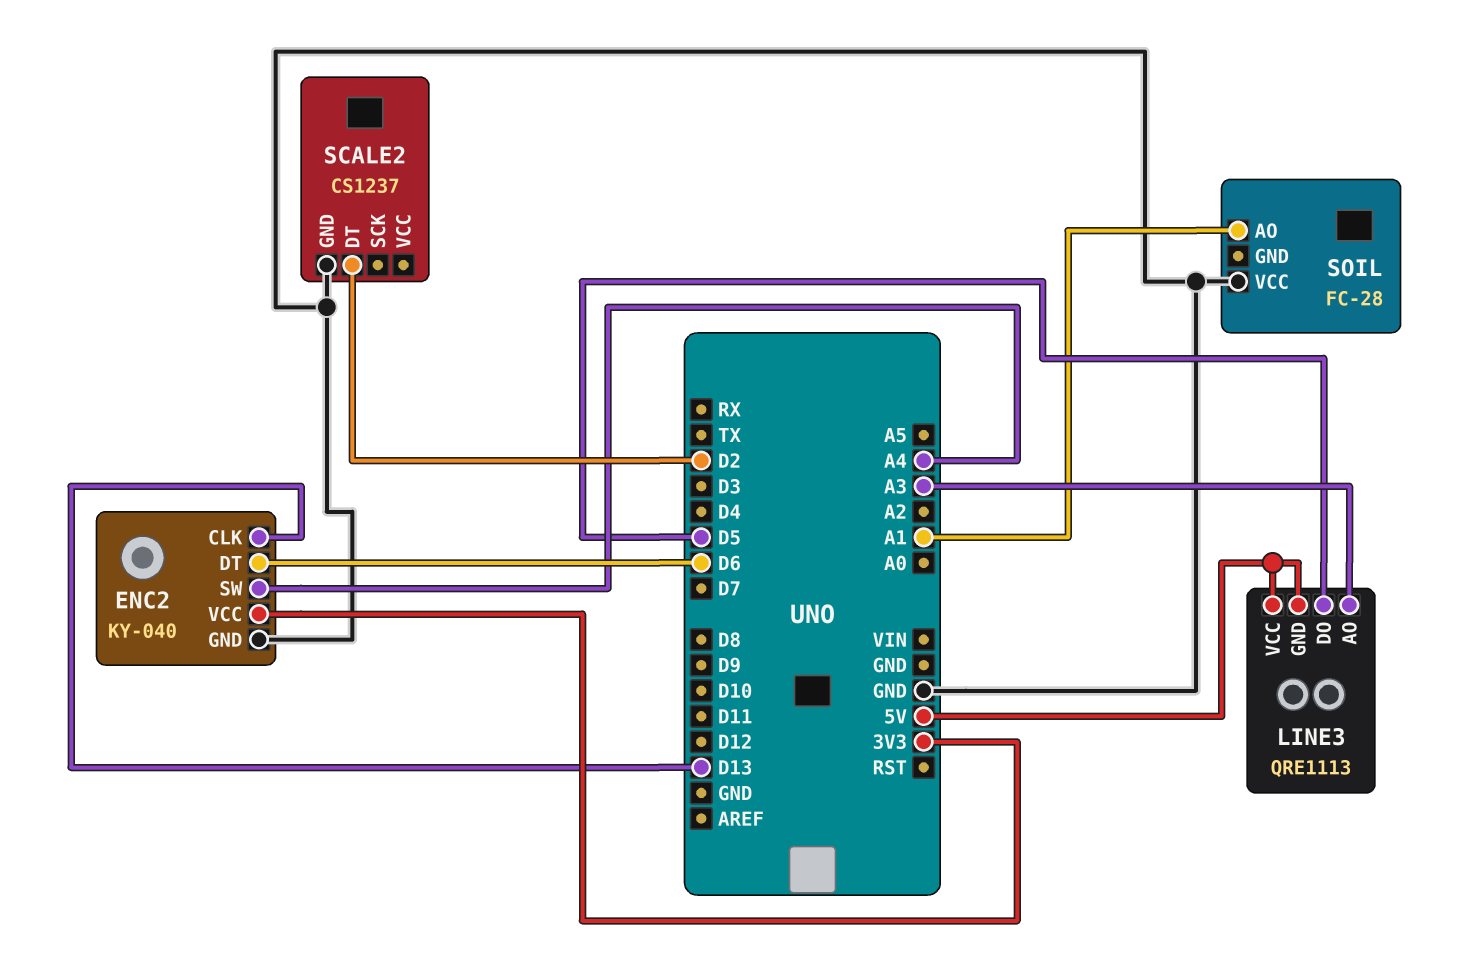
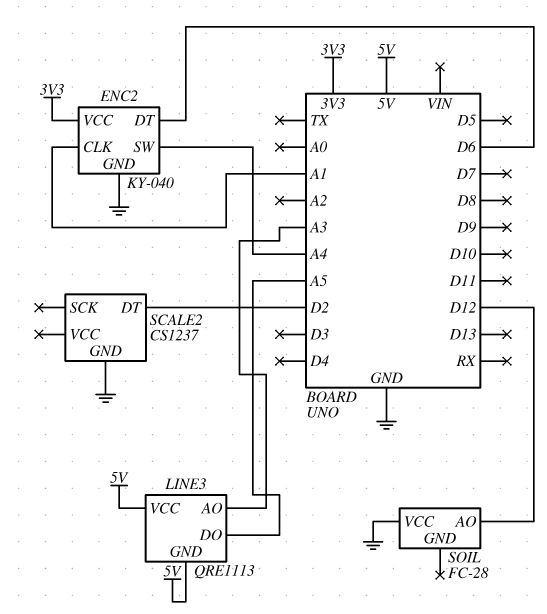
ENC2 pin CLK: D13 -> A1
LINE3 pin DO: D5 -> A5
SOIL pin AO: A1 -> D12

